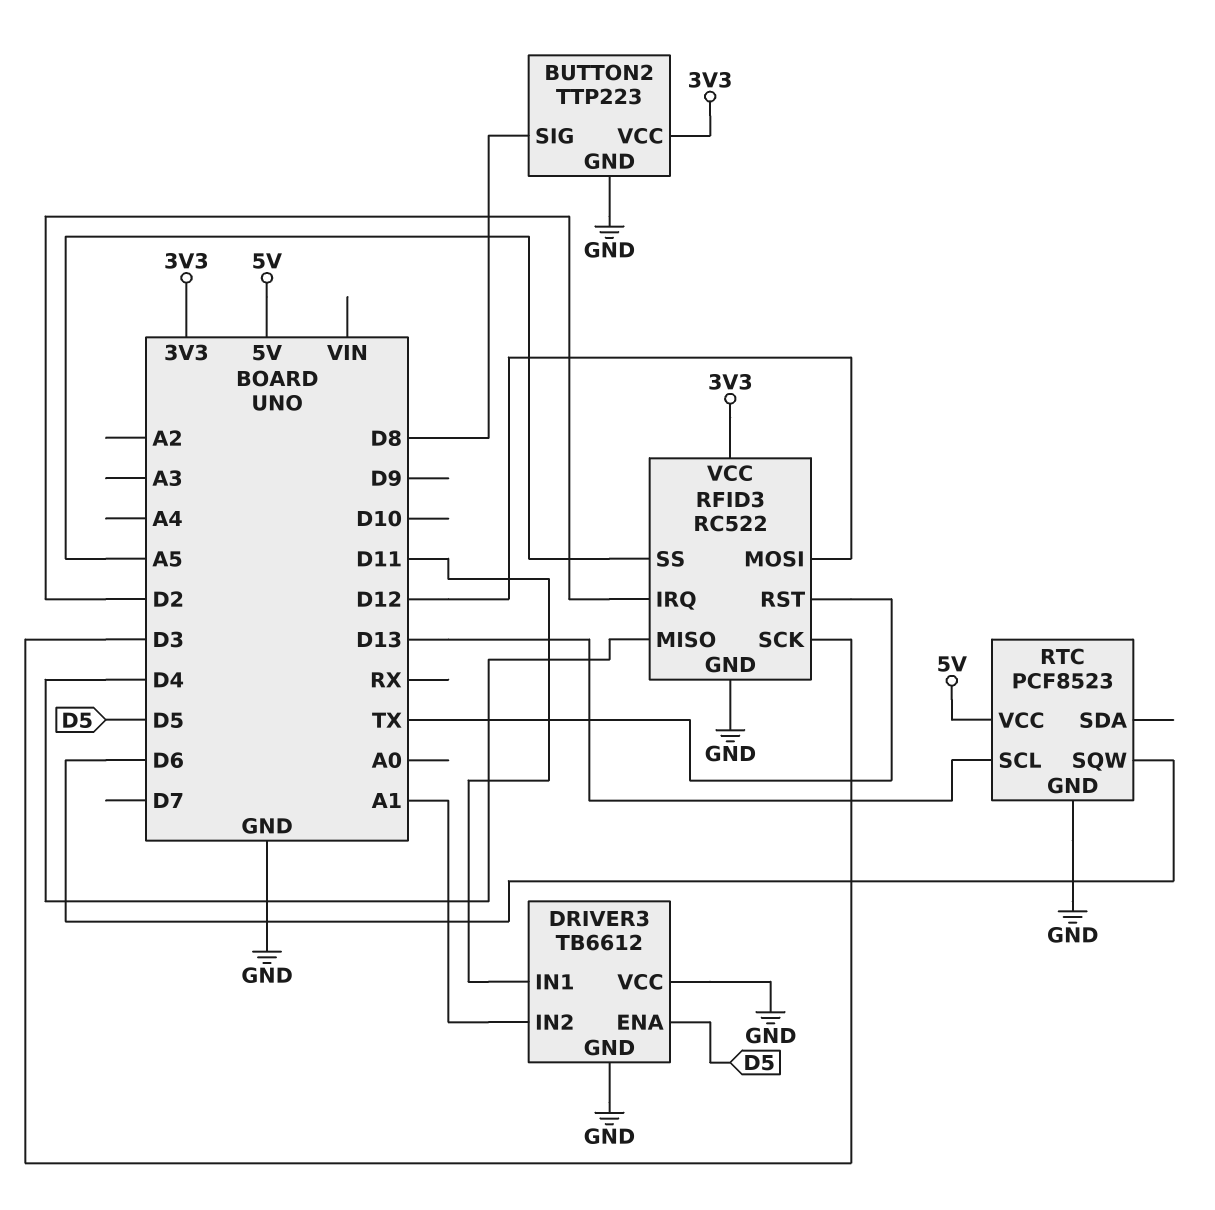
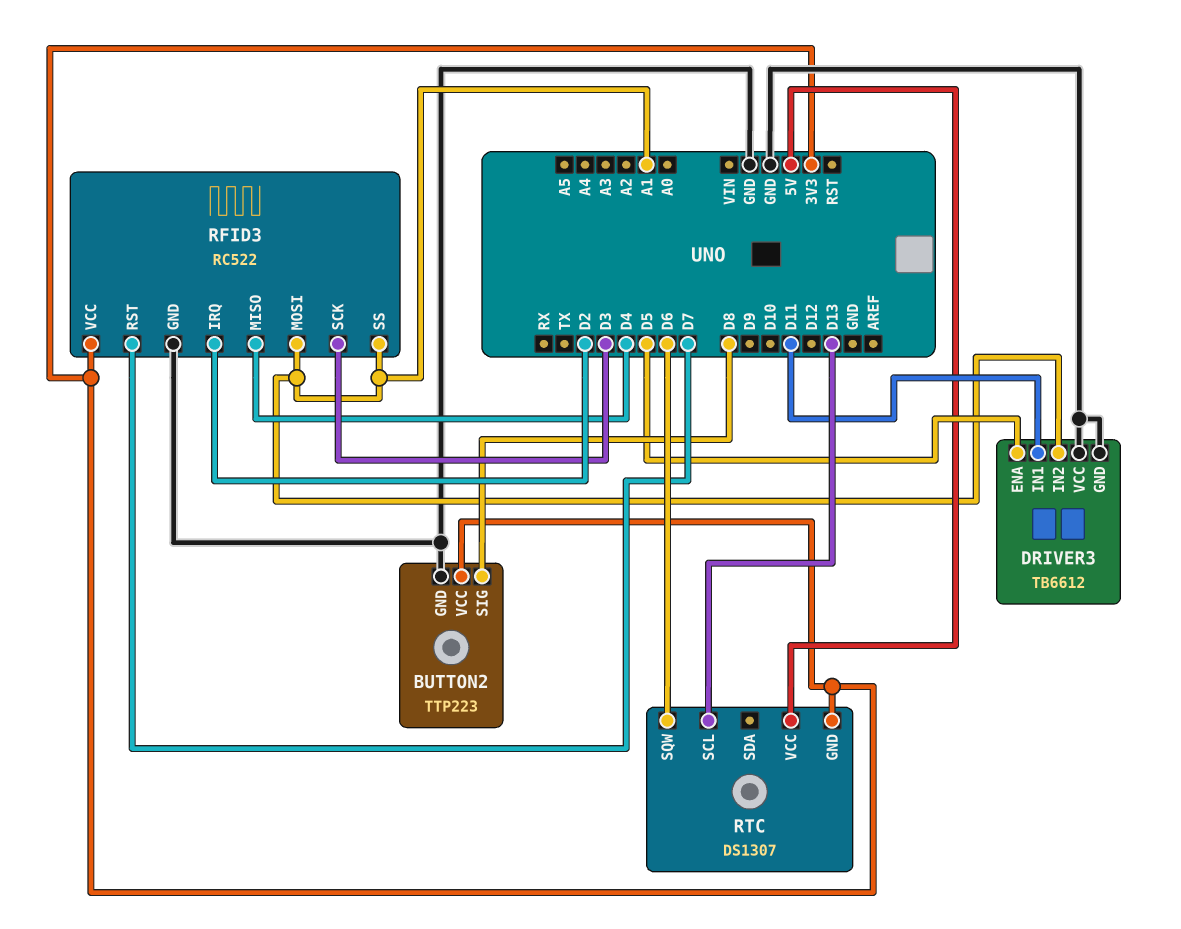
RFID3 pin MOSI: D12 -> A1
RFID3 pin RST: TX -> D7
RFID3 pin SS: A5 -> A1
RTC: PCF8523 -> DS1307
RTC pin GND: GND -> 3V3

